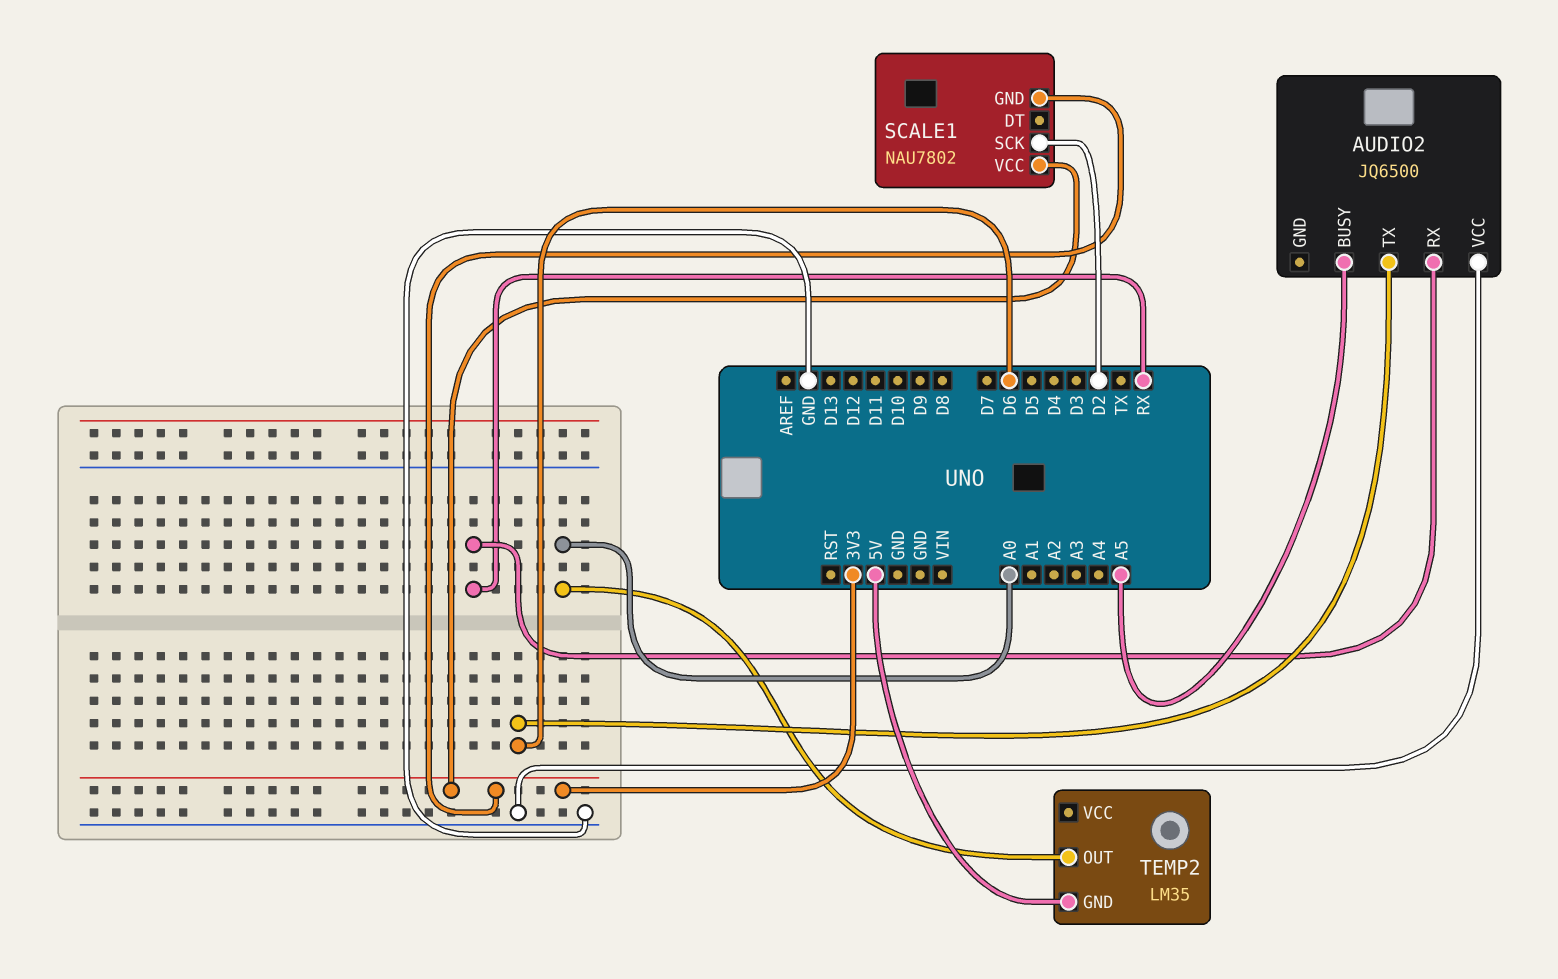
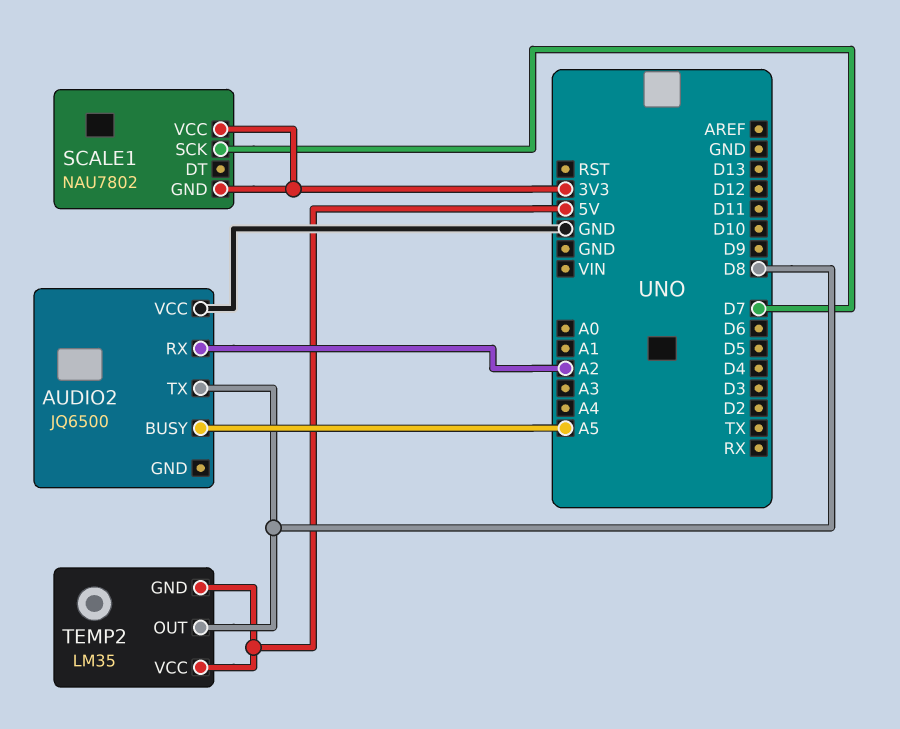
AUDIO2 pin RX: RX -> A2
AUDIO2 pin TX: D6 -> D8
SCALE1 pin SCK: D2 -> D7
TEMP2 pin OUT: A0 -> D8
TEMP2 pin VCC: none -> 5V

